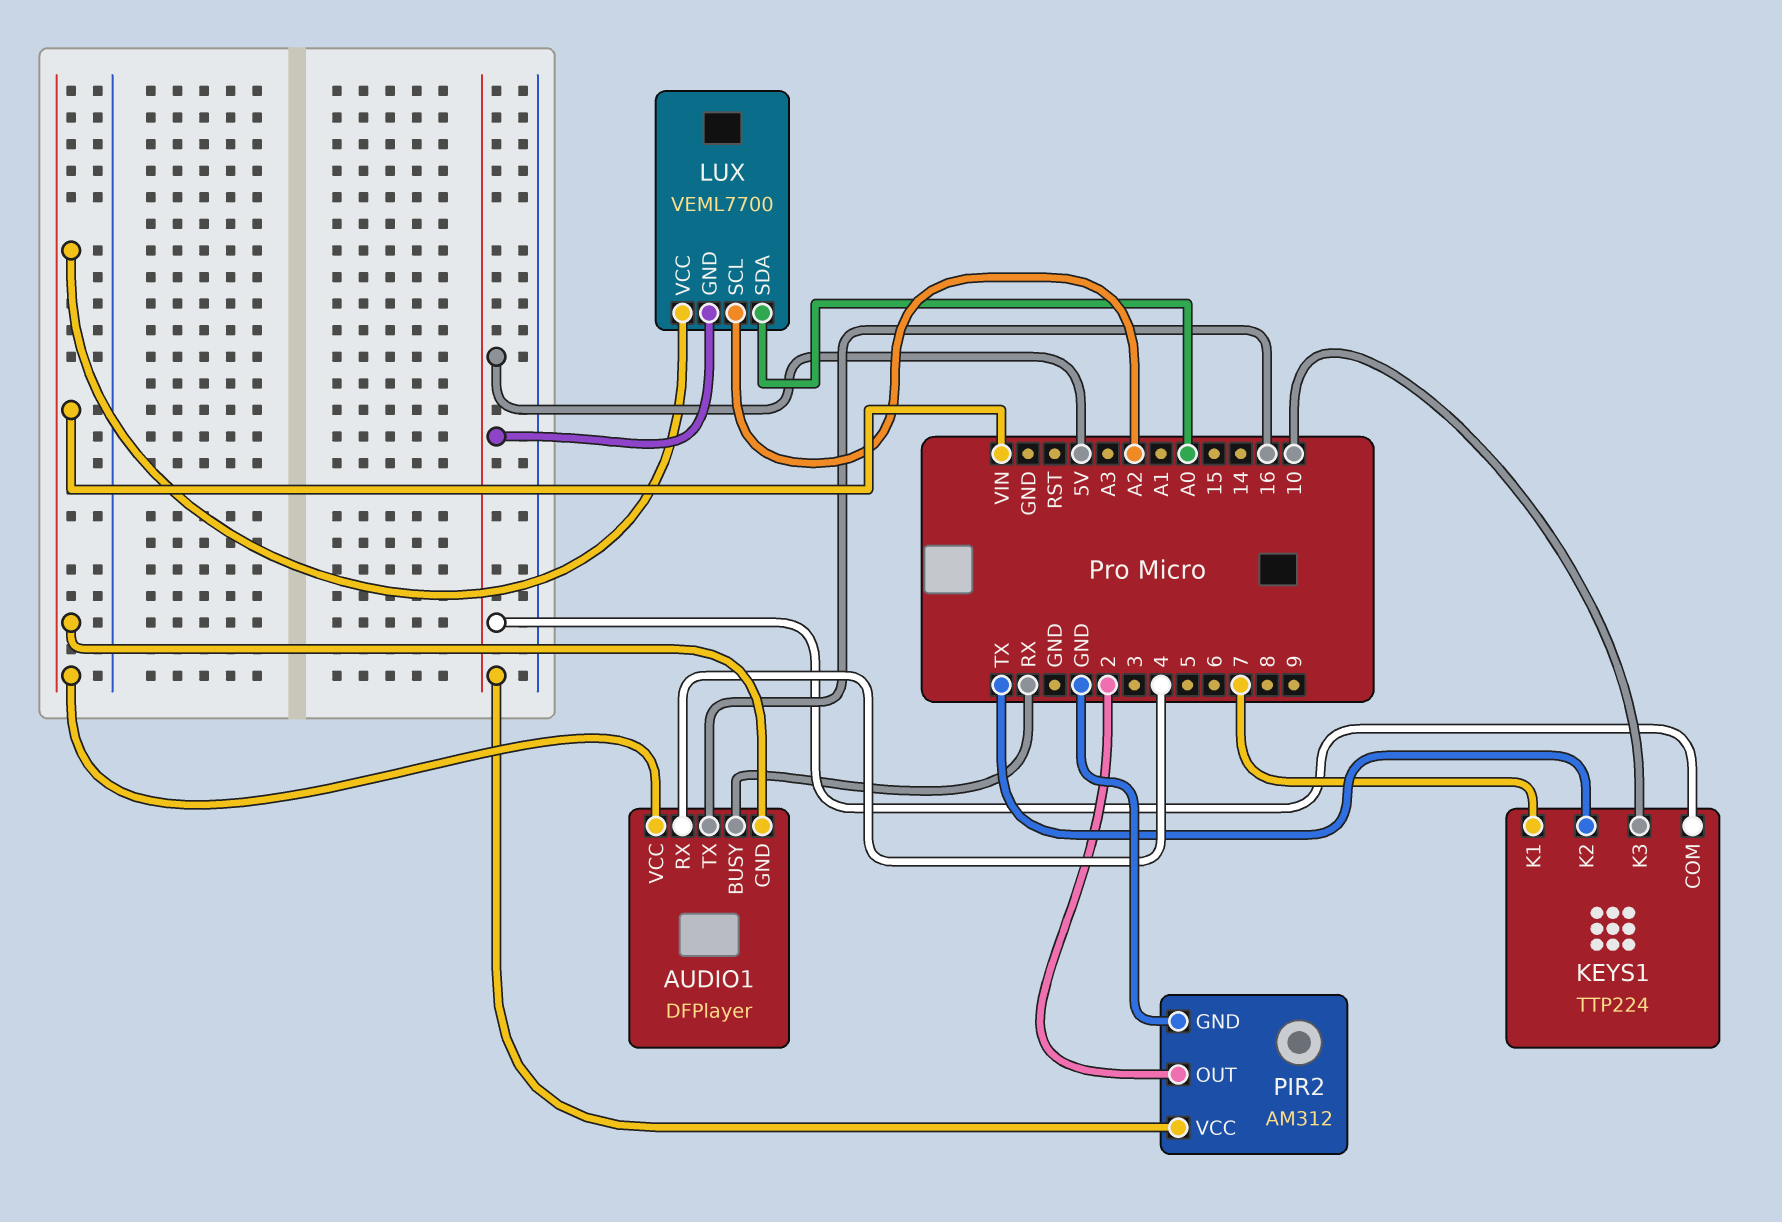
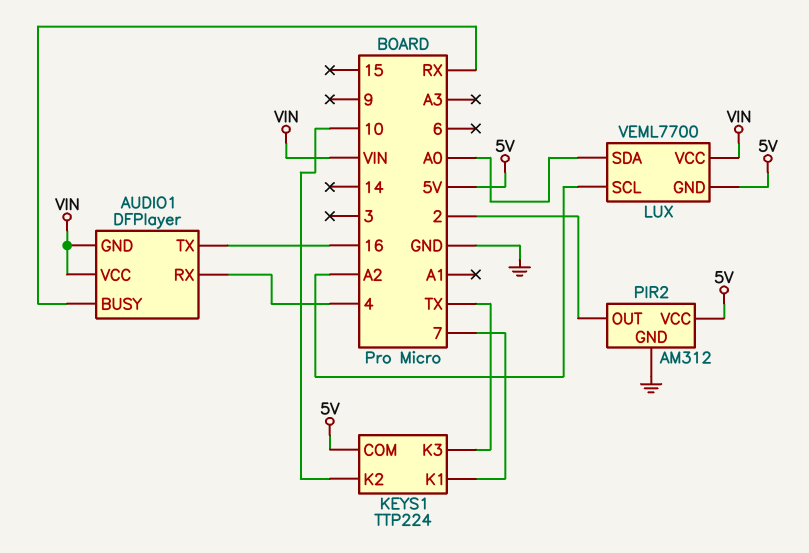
KEYS1 pin K2: TX -> 10
KEYS1 pin K3: 10 -> TX

